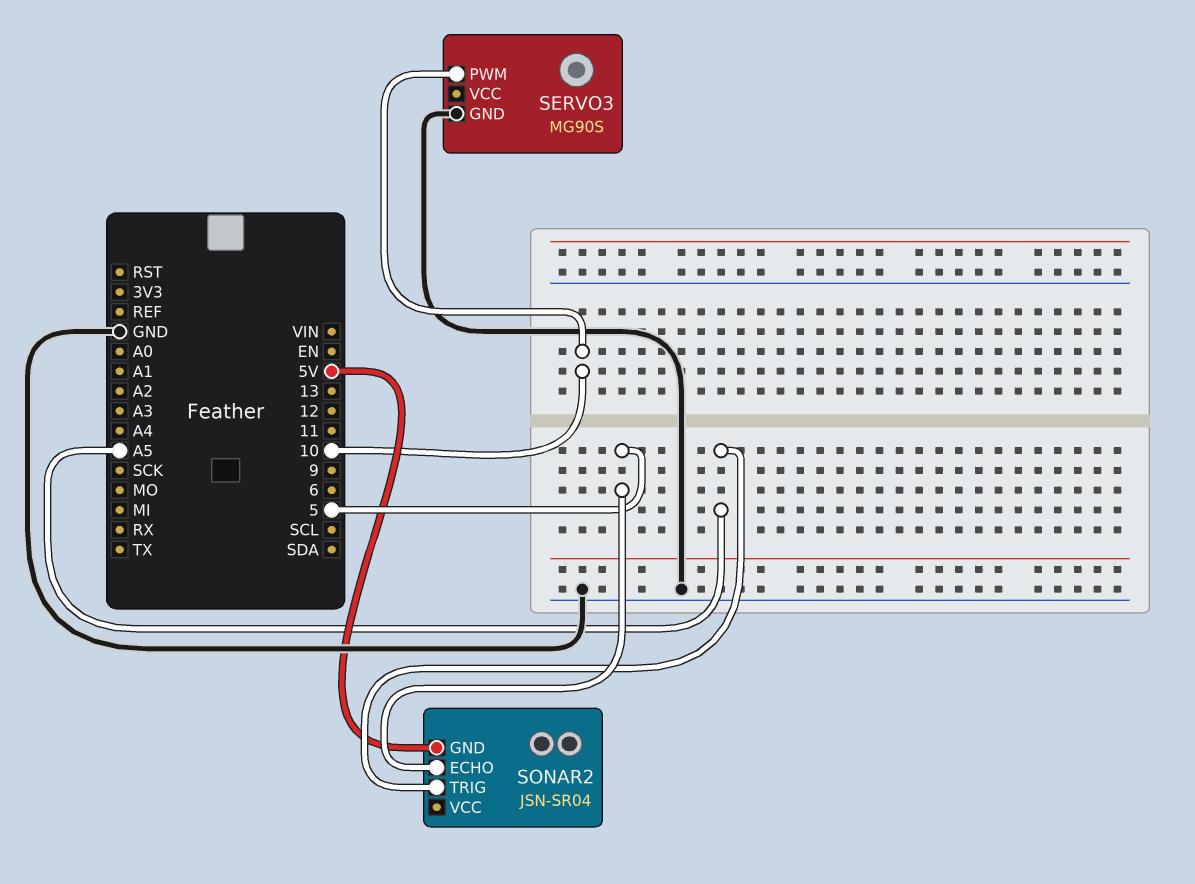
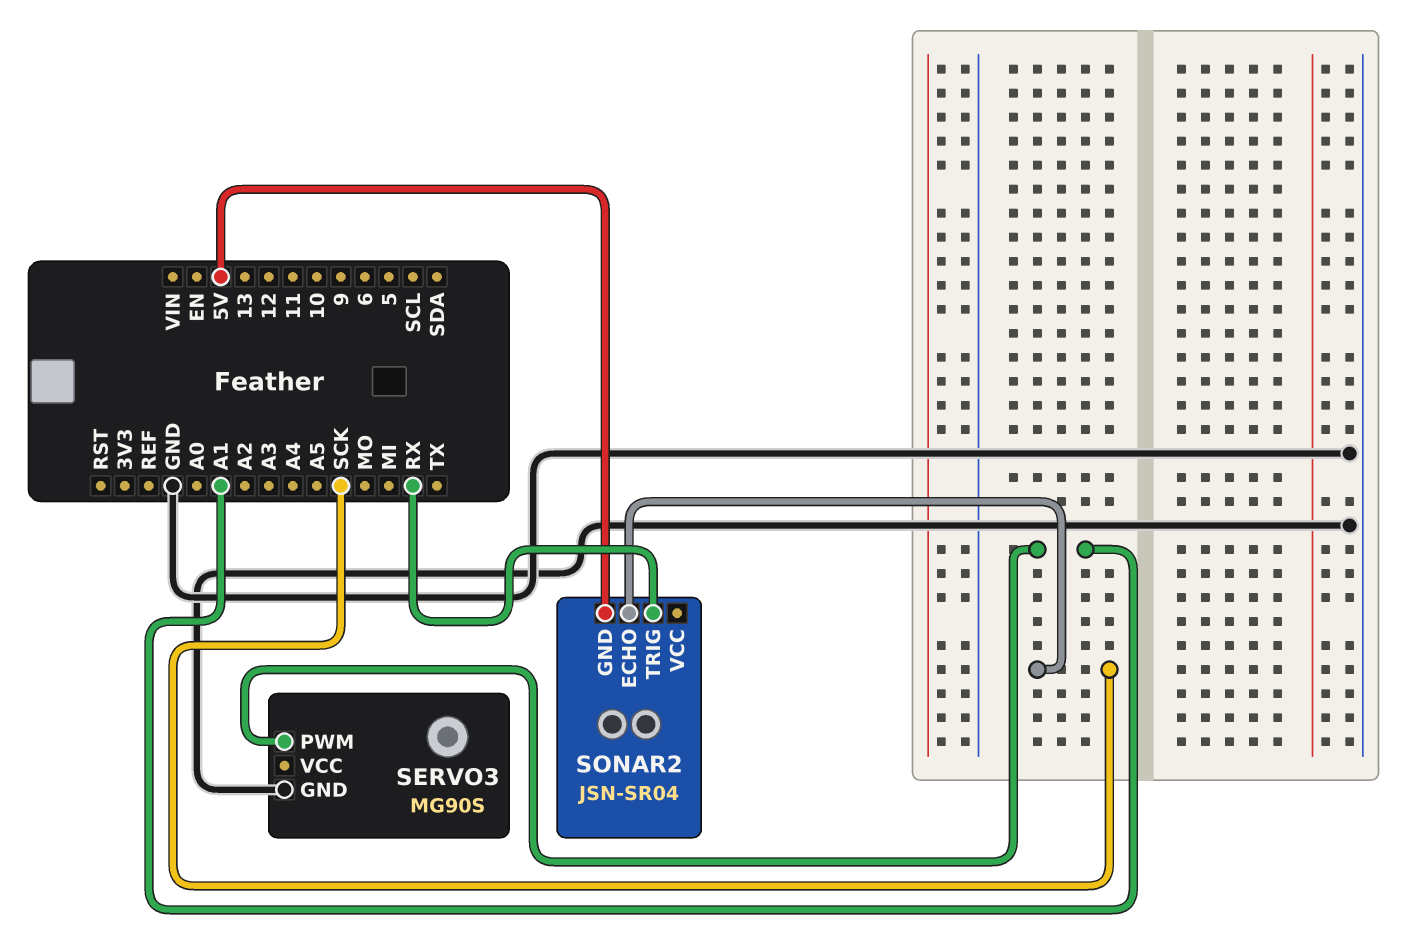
SERVO3 pin PWM: 10 -> A1
SONAR2 pin ECHO: 5 -> SCK
SONAR2 pin TRIG: A5 -> RX

